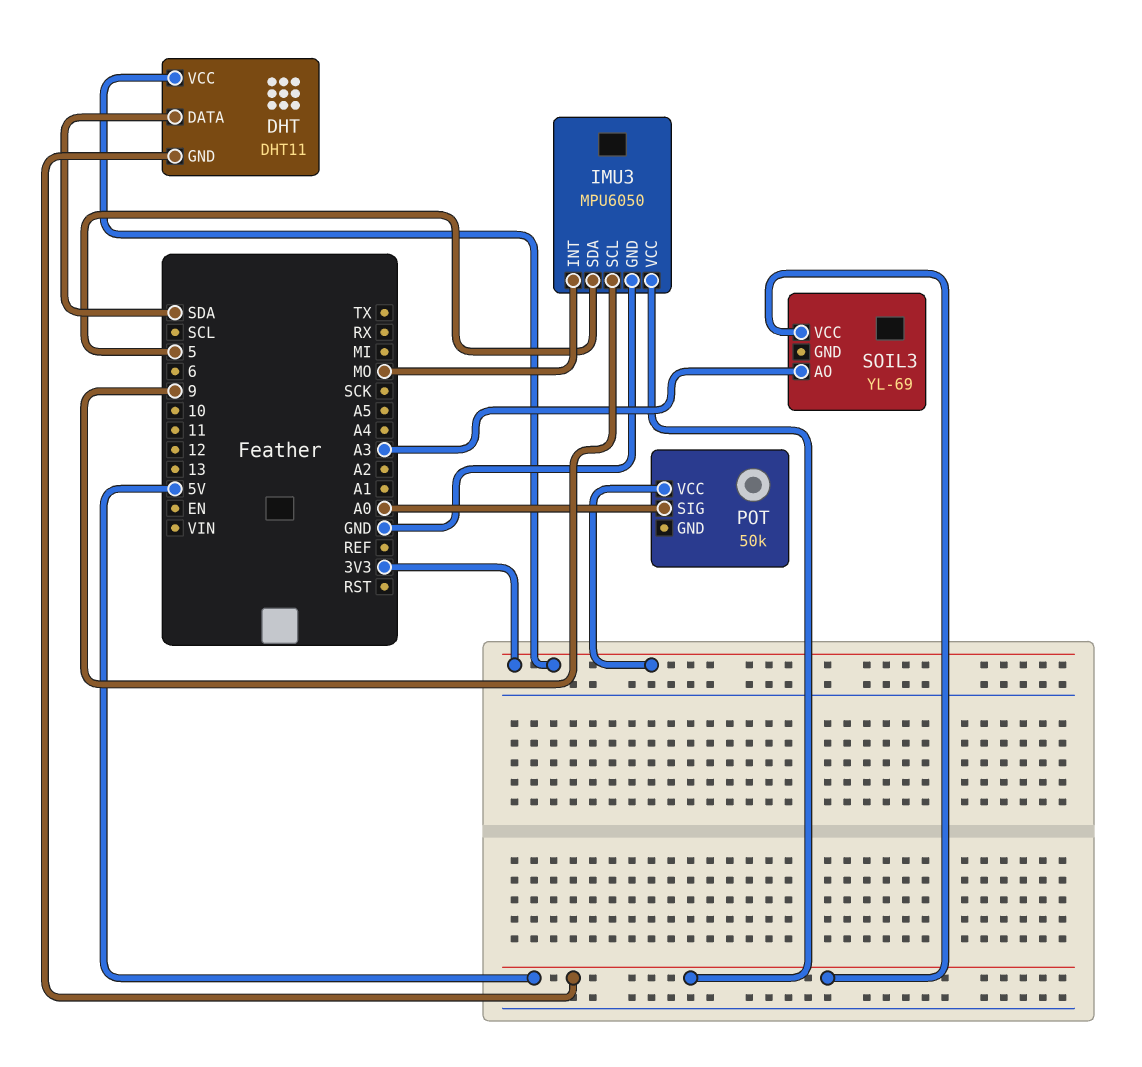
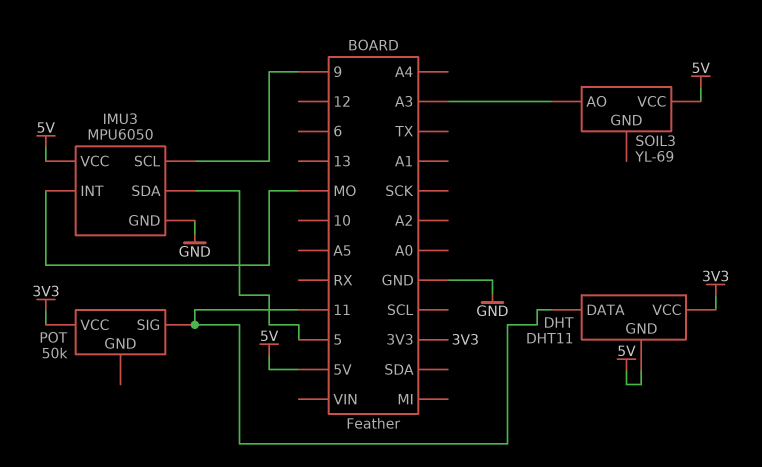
DHT pin DATA: SDA -> 11
POT pin SIG: A0 -> 11

